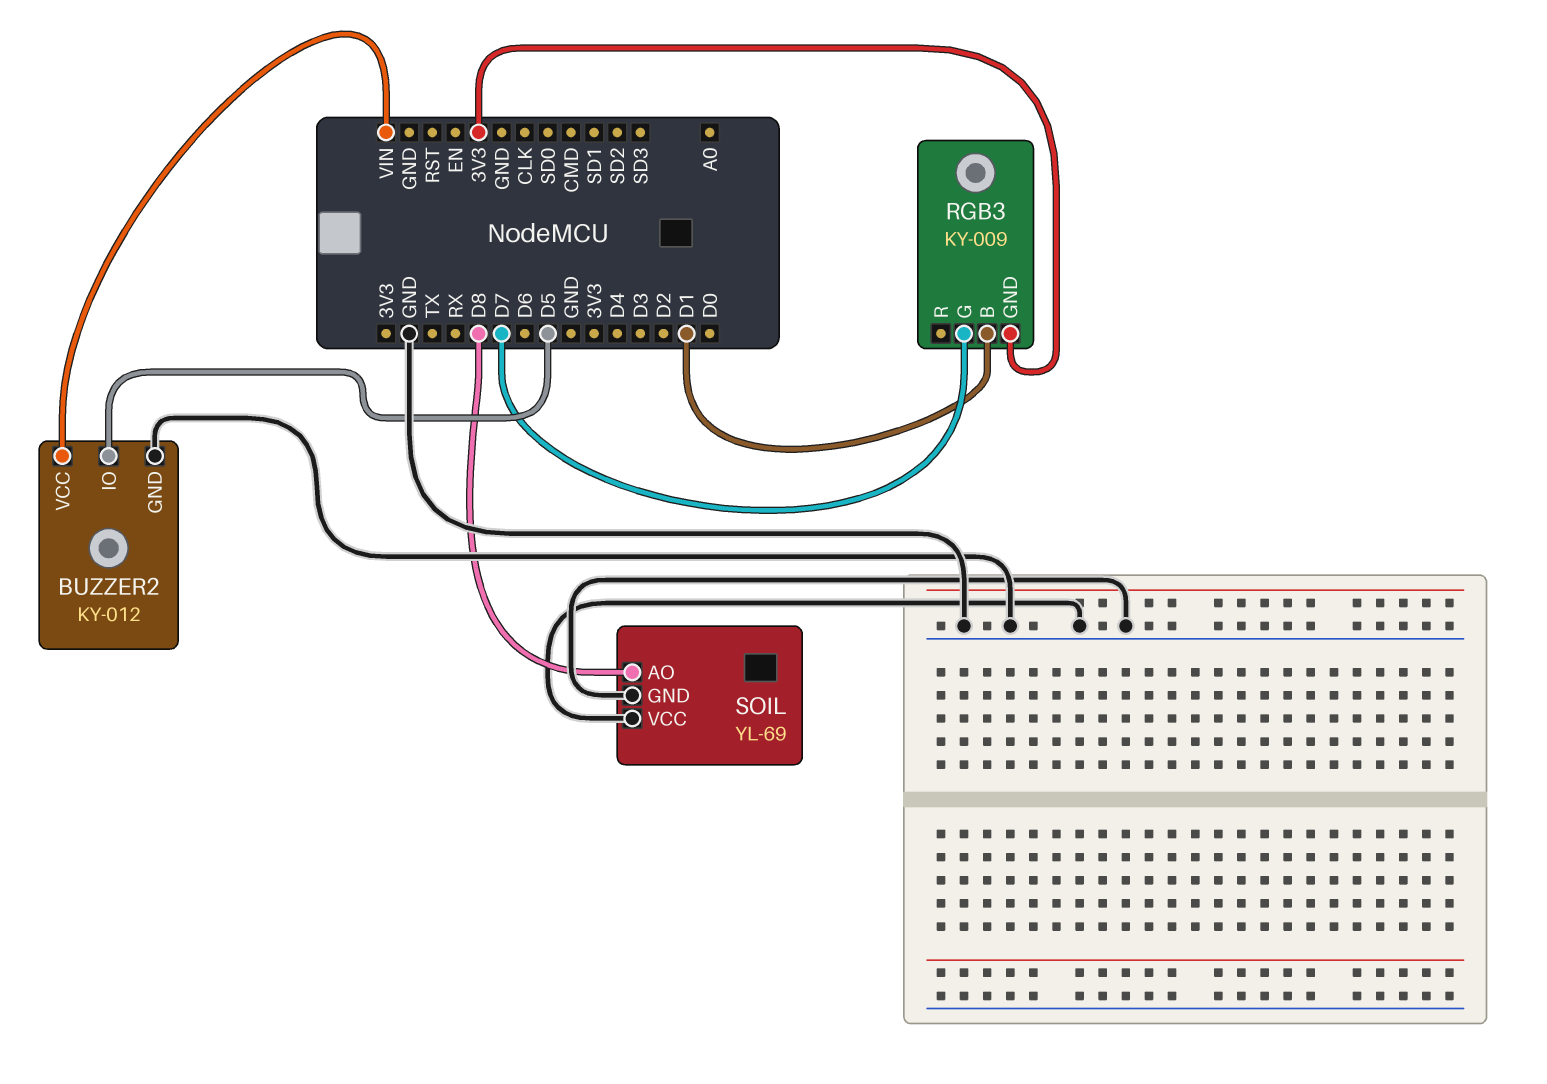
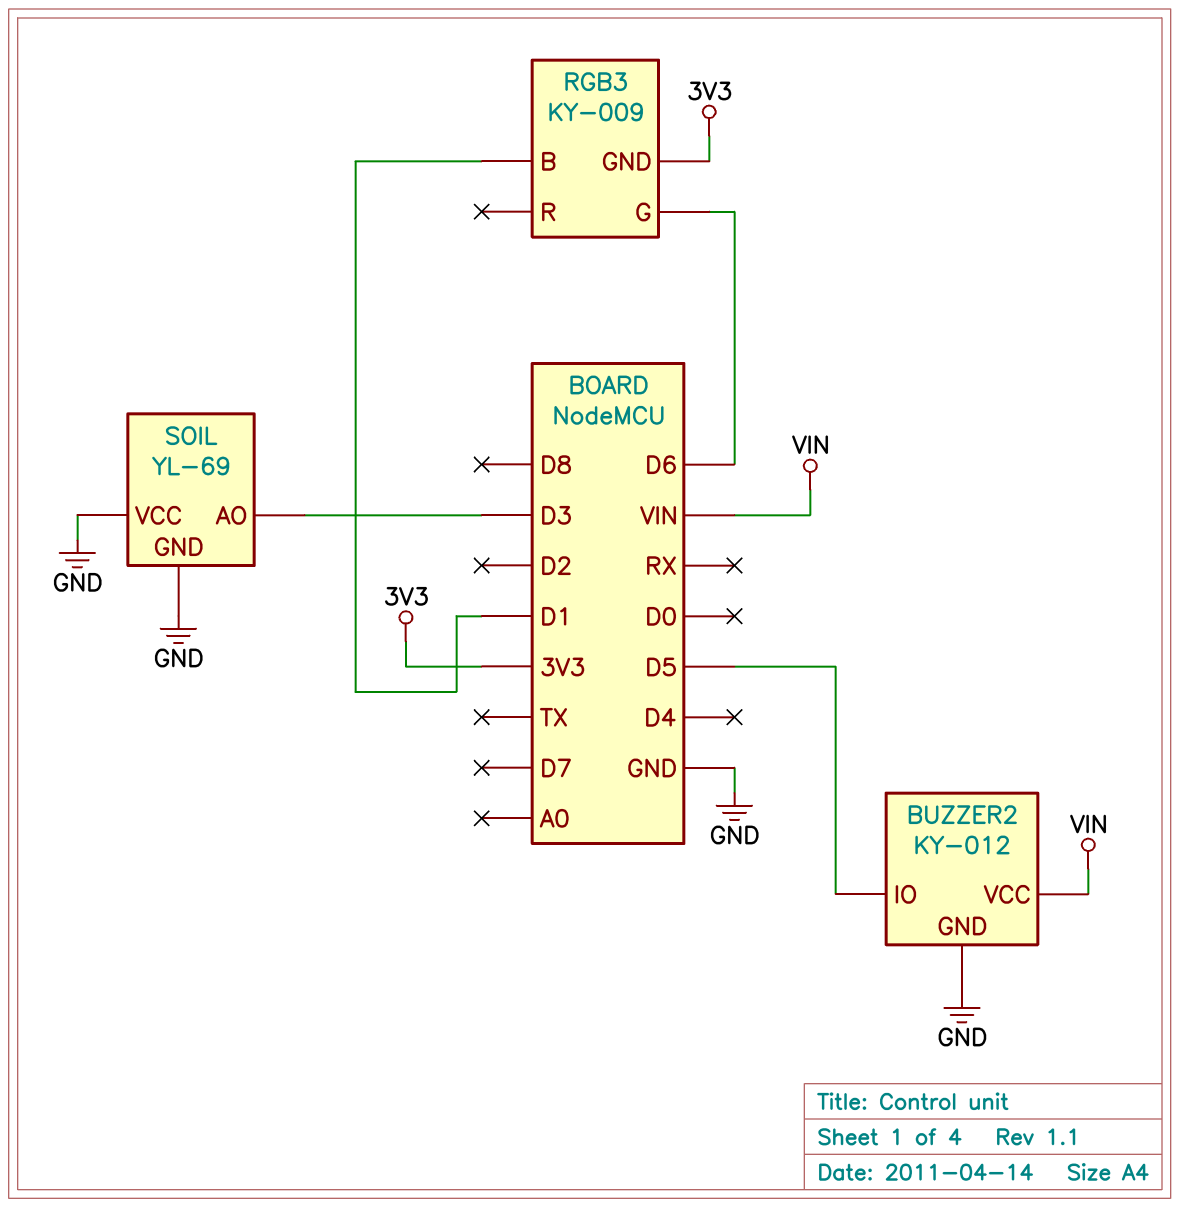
RGB3 pin G: D7 -> D6
SOIL pin AO: D8 -> D3

